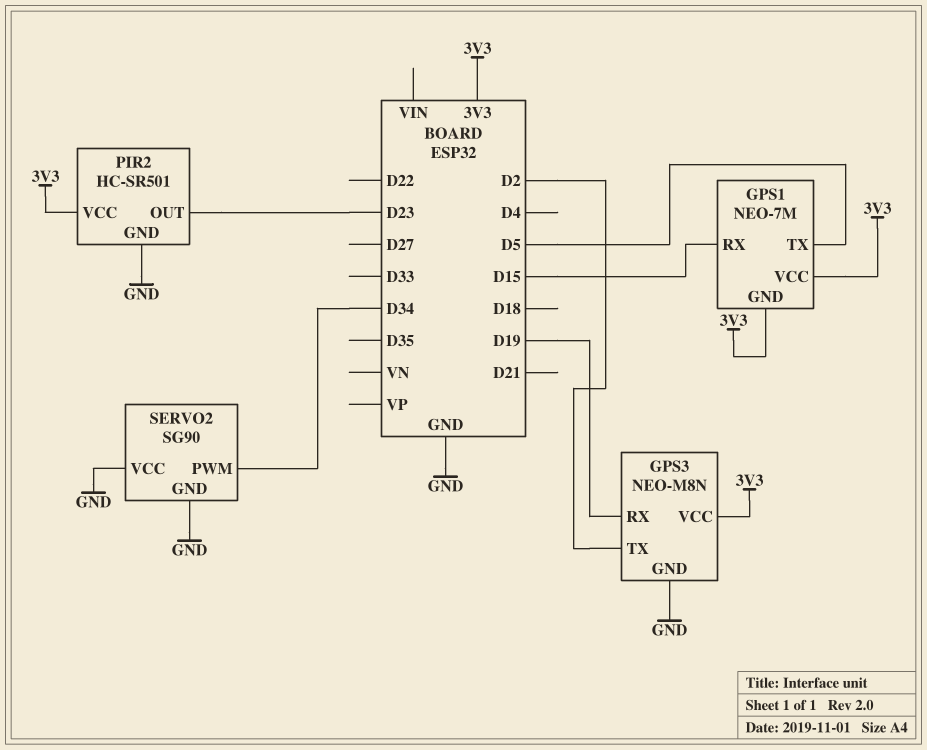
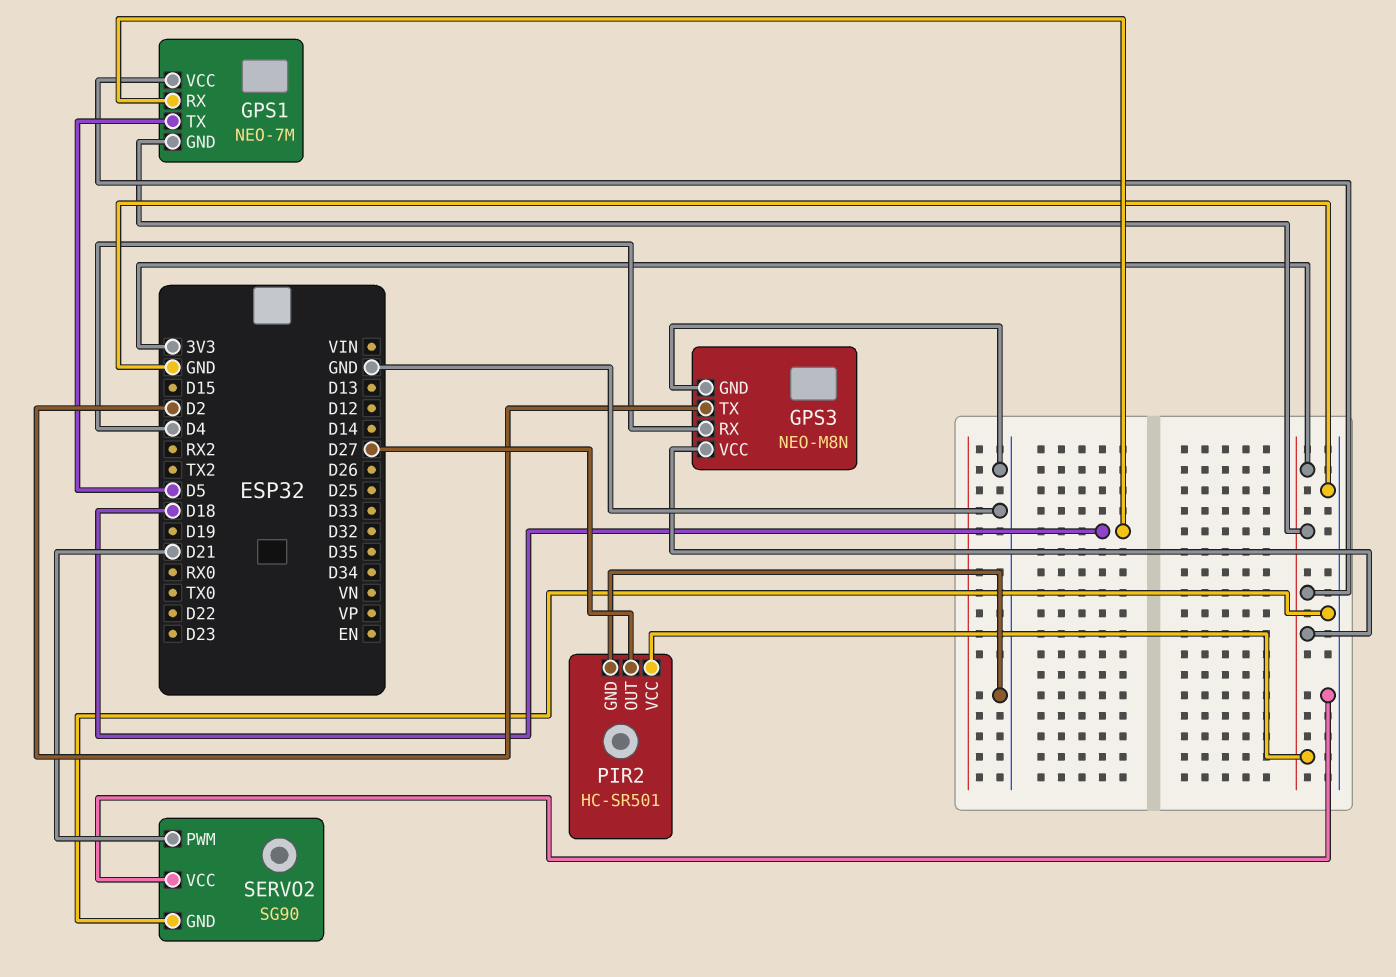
GPS1 pin RX: D15 -> D18
GPS3 pin RX: D19 -> D4
PIR2 pin OUT: D23 -> D27
SERVO2 pin PWM: D34 -> D21

